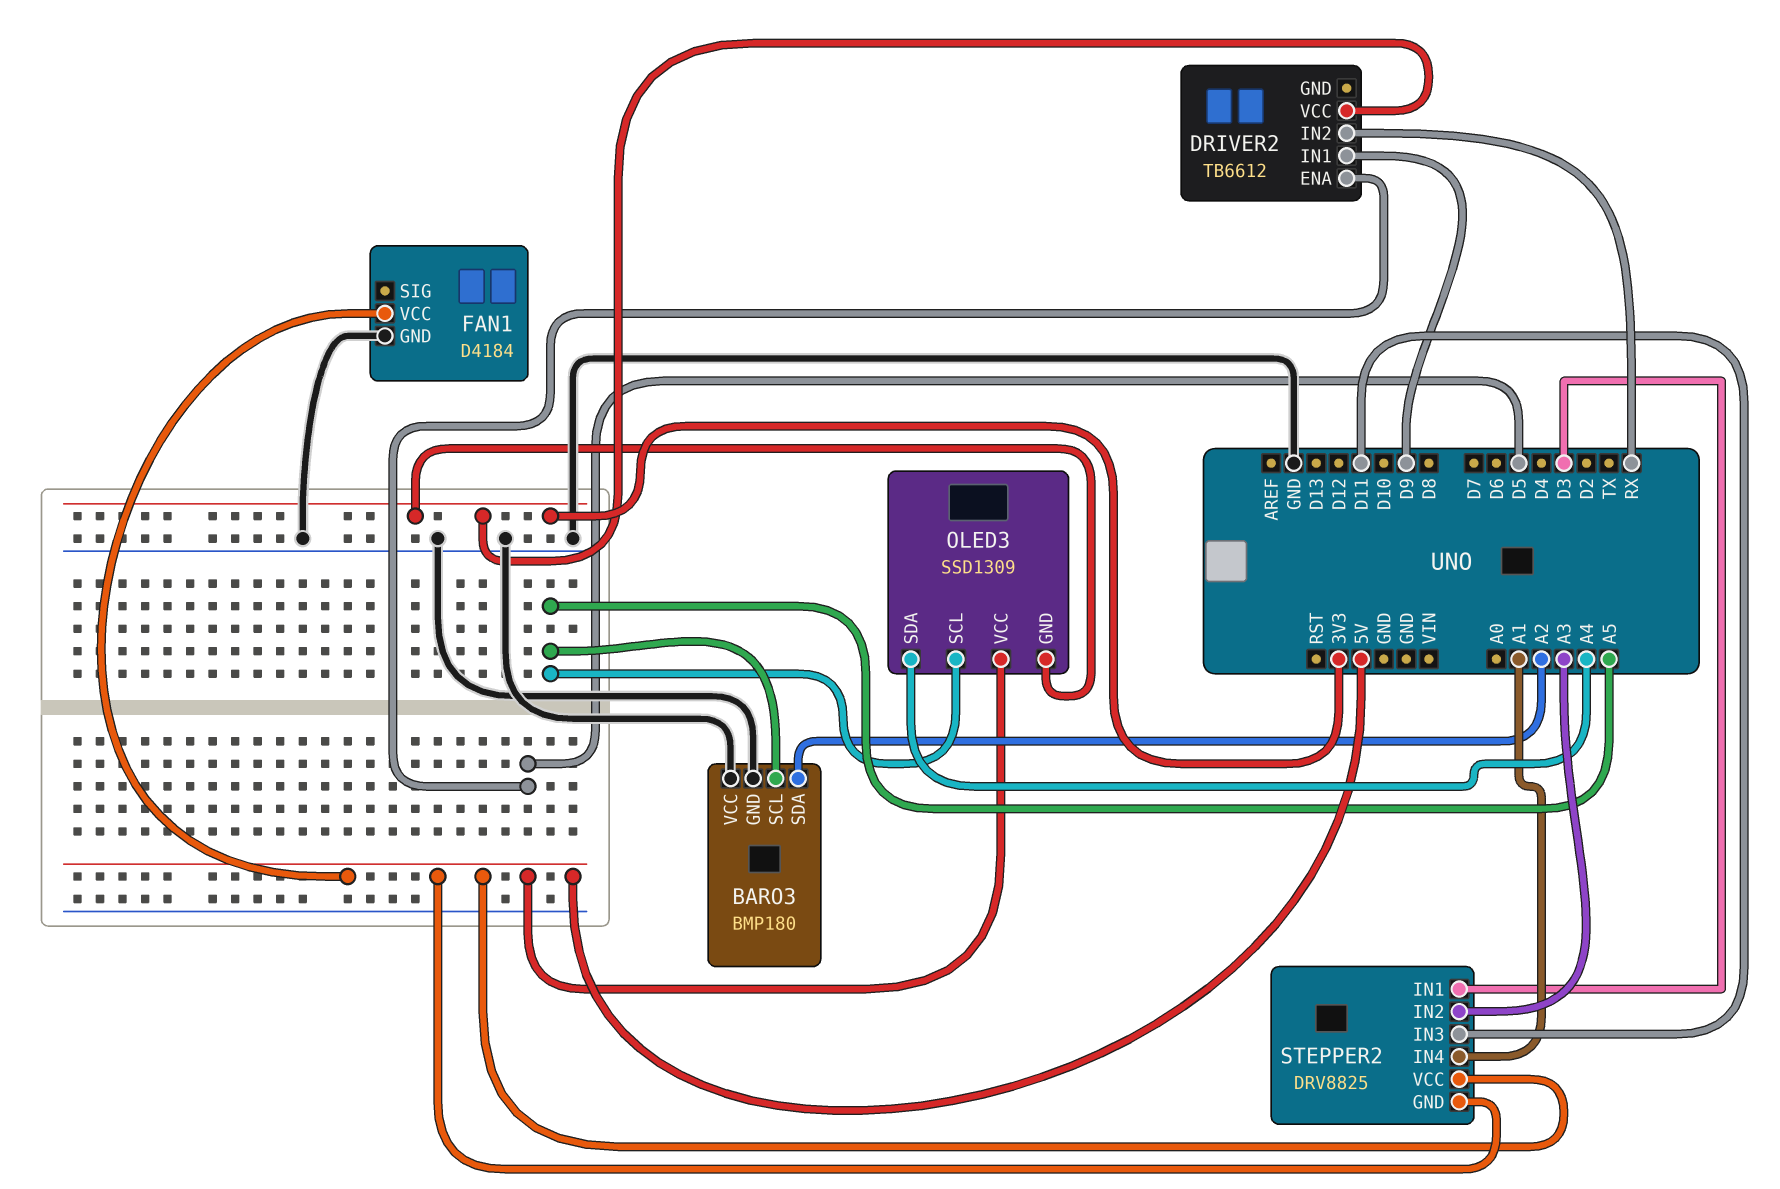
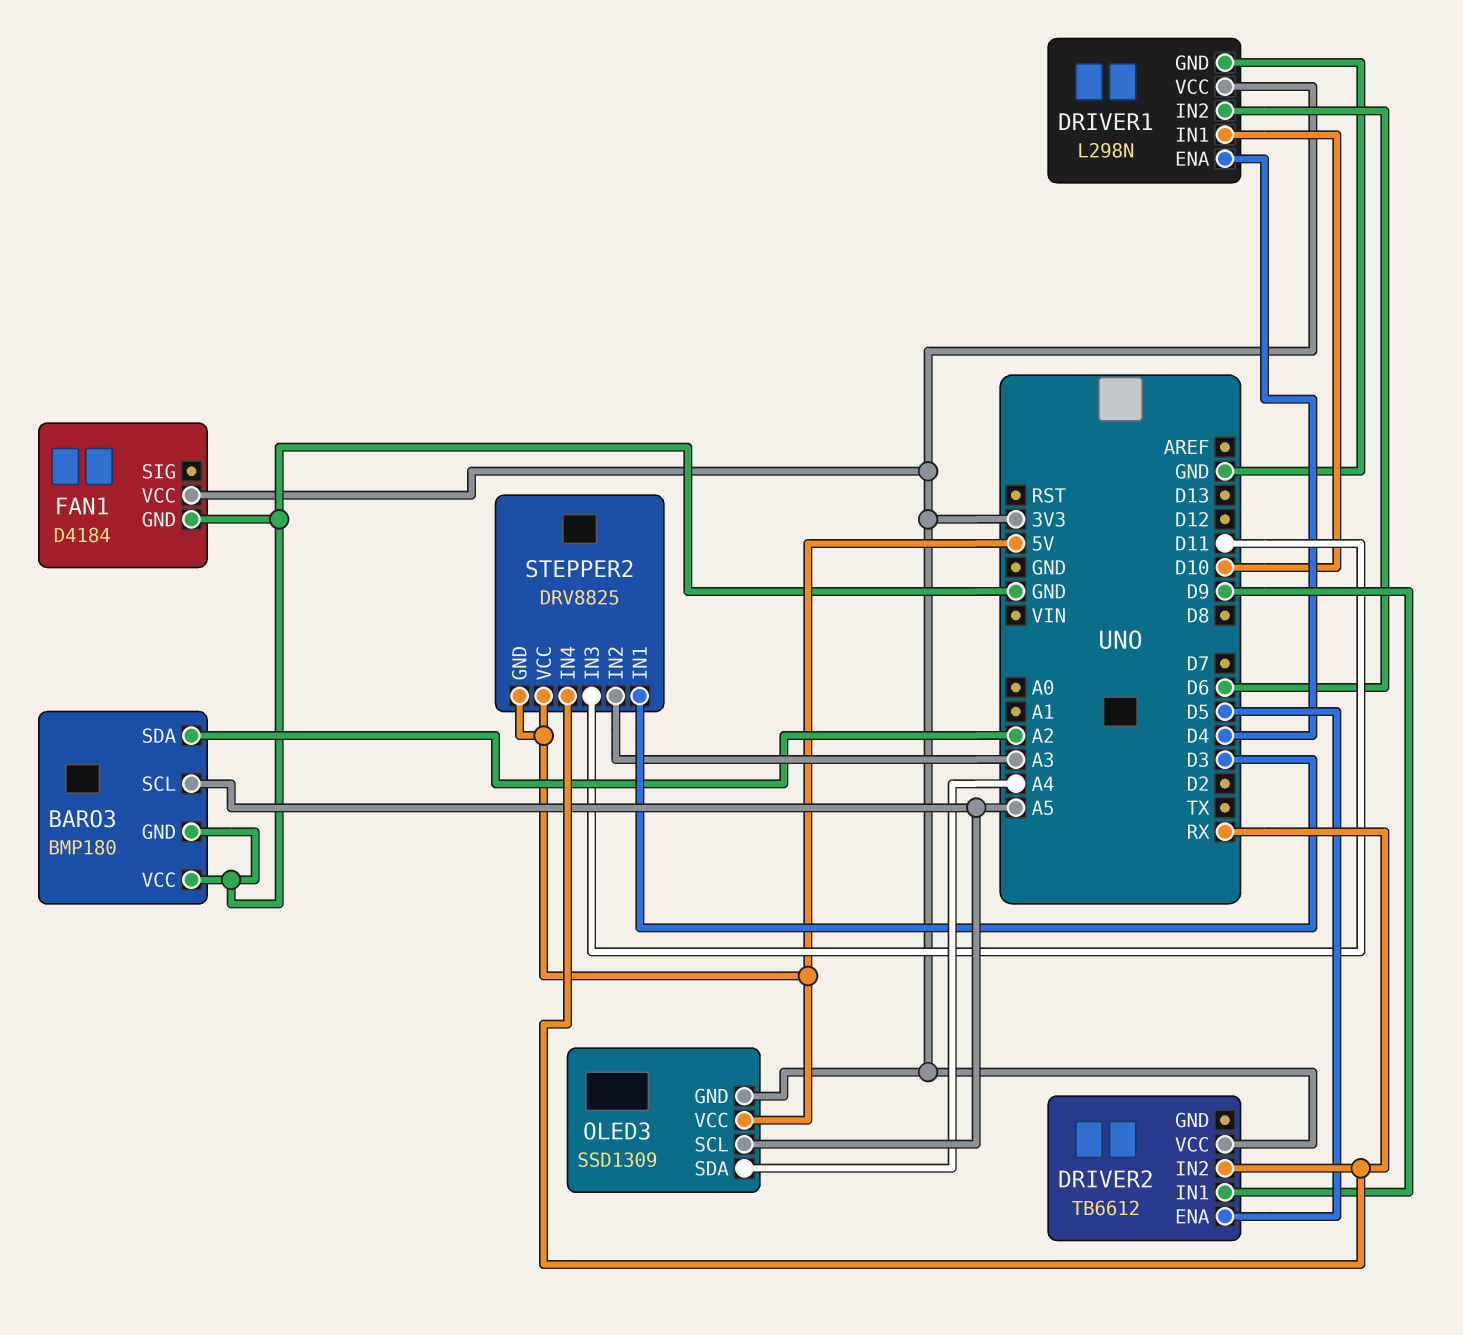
DRIVER1: none -> L298N
DRIVER1 pin ENA: none -> D4
DRIVER1 pin GND: none -> GND
DRIVER1 pin IN1: none -> D10
DRIVER1 pin IN2: none -> D6
DRIVER1 pin VCC: none -> 3V3
FAN1 pin VCC: 5V -> 3V3
STEPPER2 pin IN4: A1 -> RX

